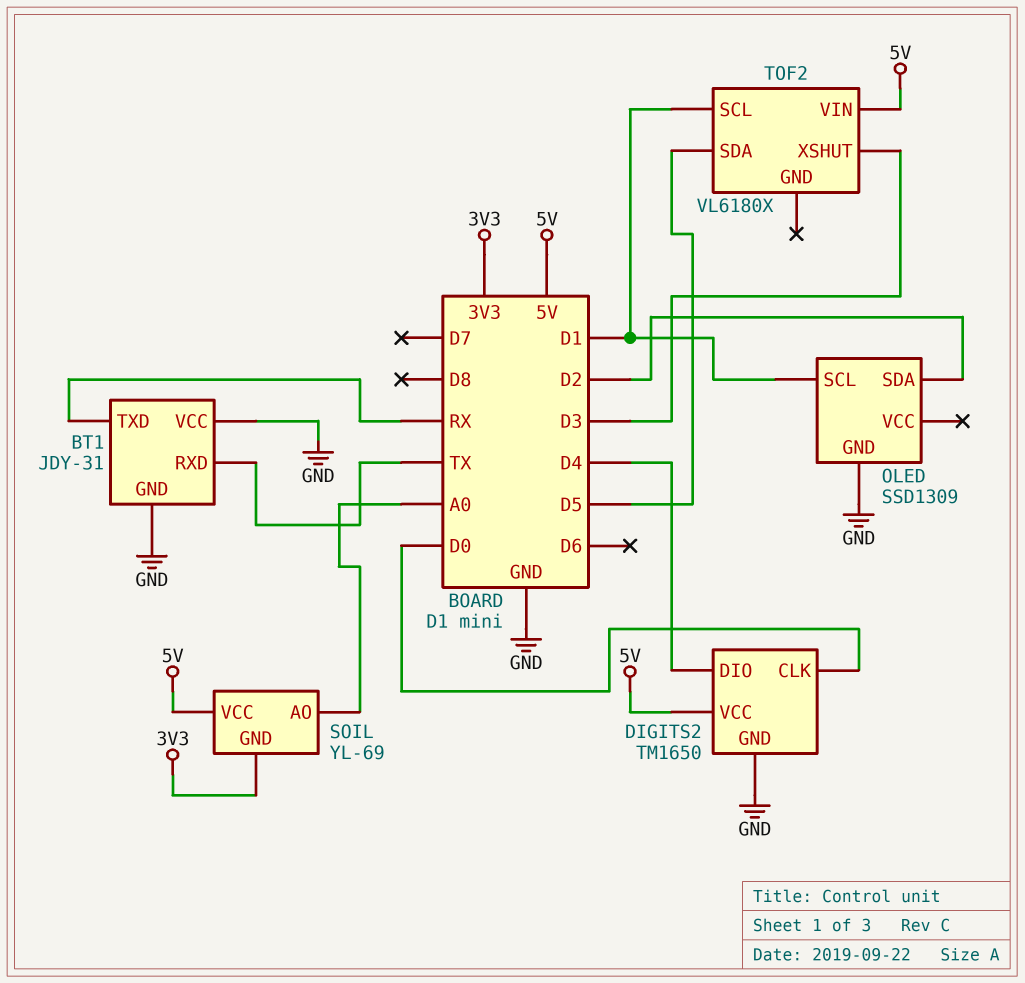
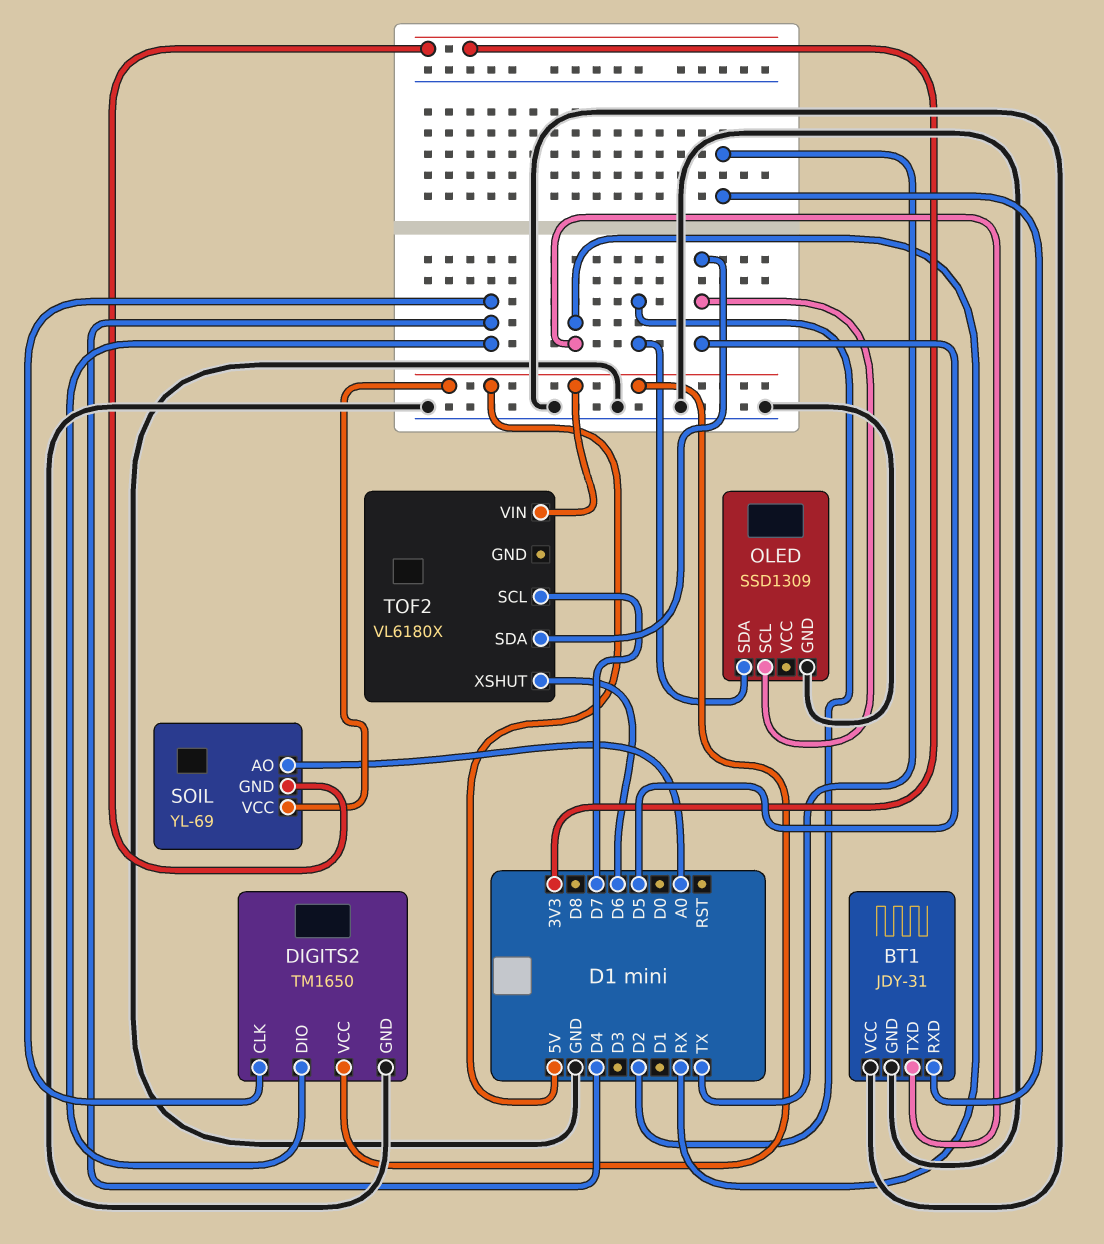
DIGITS2 pin CLK: D0 -> D4
OLED pin SCL: D1 -> D5
TOF2 pin SCL: D1 -> D7
TOF2 pin XSHUT: D3 -> D6

